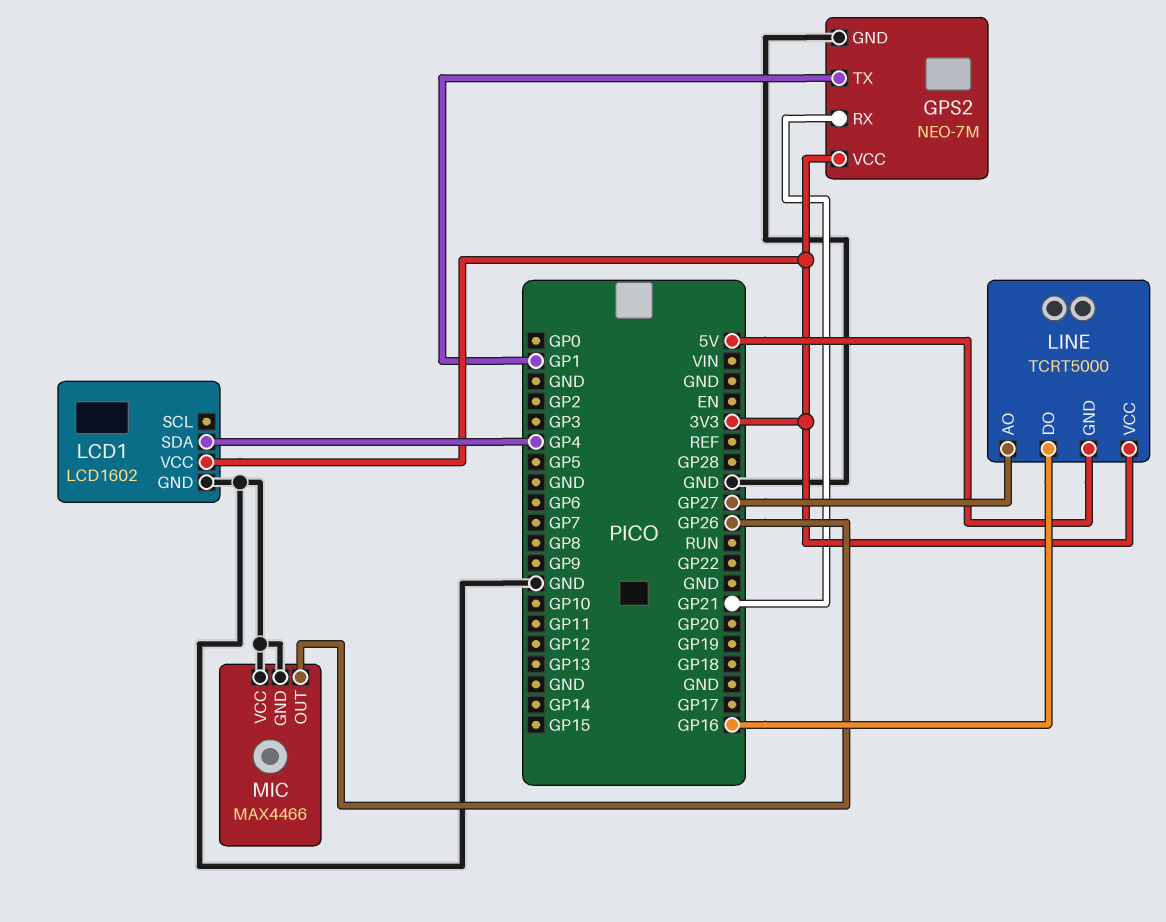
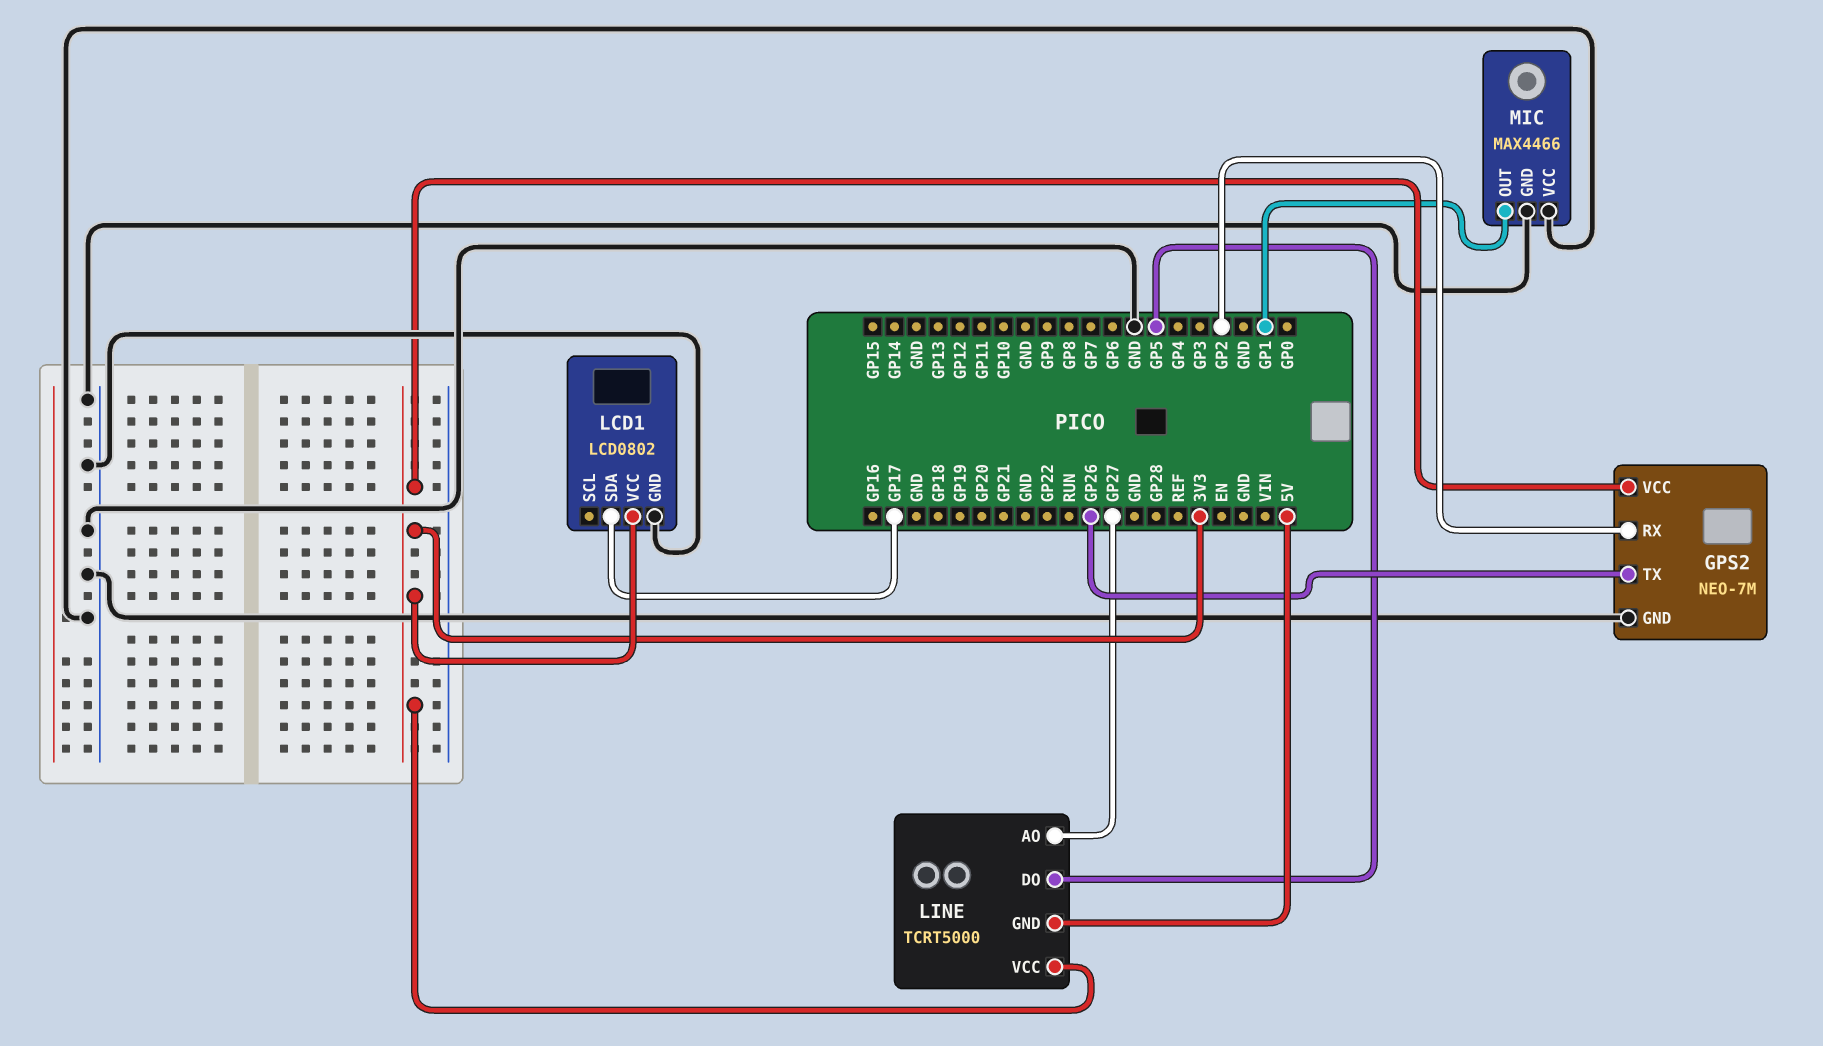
GPS2 pin RX: GP21 -> GP2
GPS2 pin TX: GP1 -> GP26
LCD1: LCD1602 -> LCD0802
LCD1 pin SDA: GP4 -> GP17
LINE pin DO: GP16 -> GP5
MIC pin OUT: GP26 -> GP1

